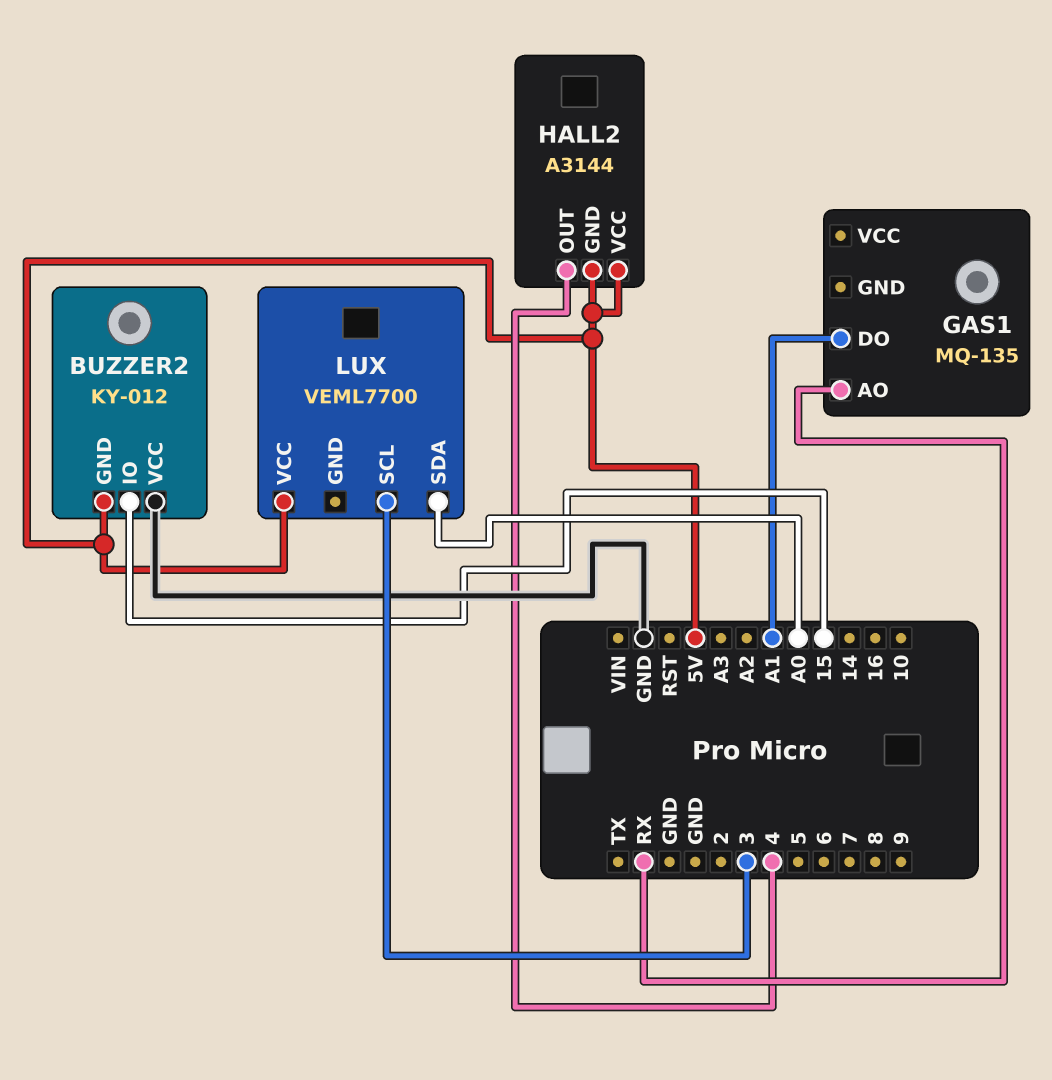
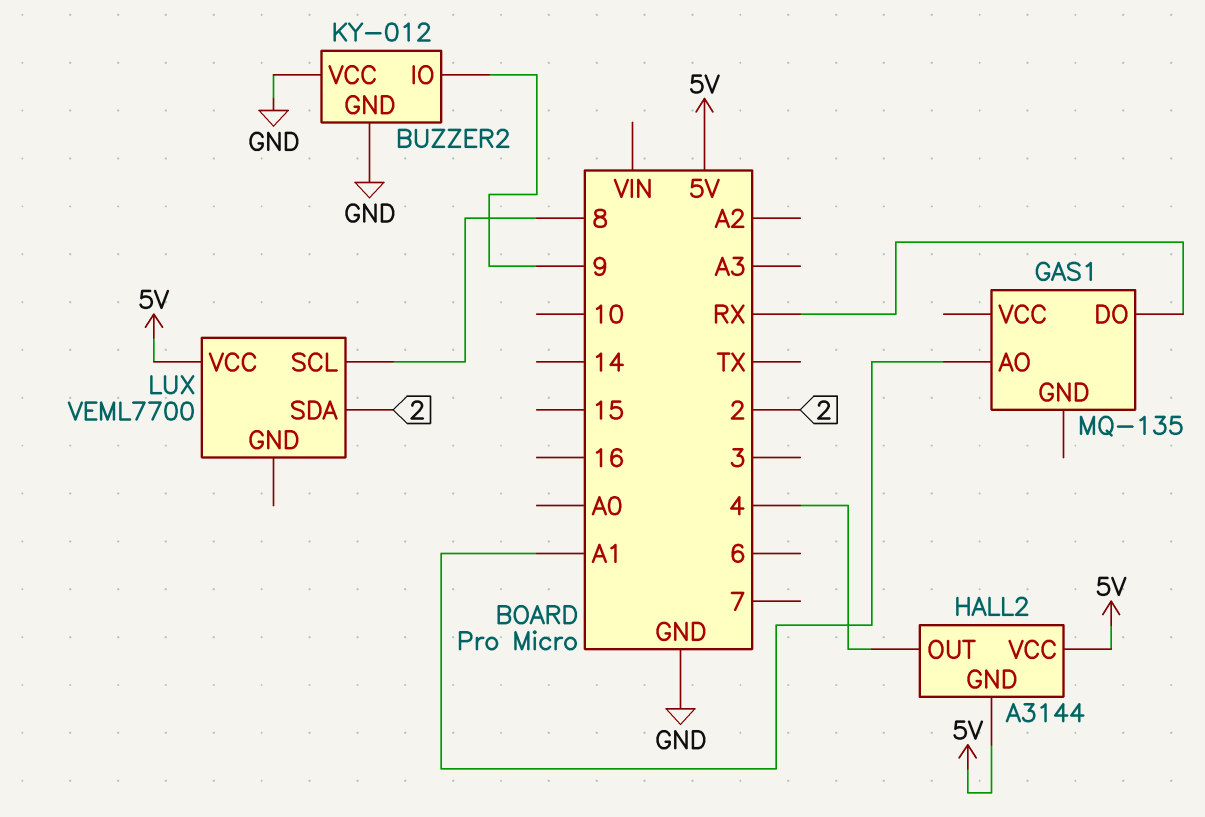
BUZZER2 pin GND: 5V -> GND
BUZZER2 pin IO: 15 -> 9
GAS1 pin AO: RX -> A1
GAS1 pin DO: A1 -> RX
LUX pin SCL: 3 -> 8
LUX pin SDA: A0 -> 2

